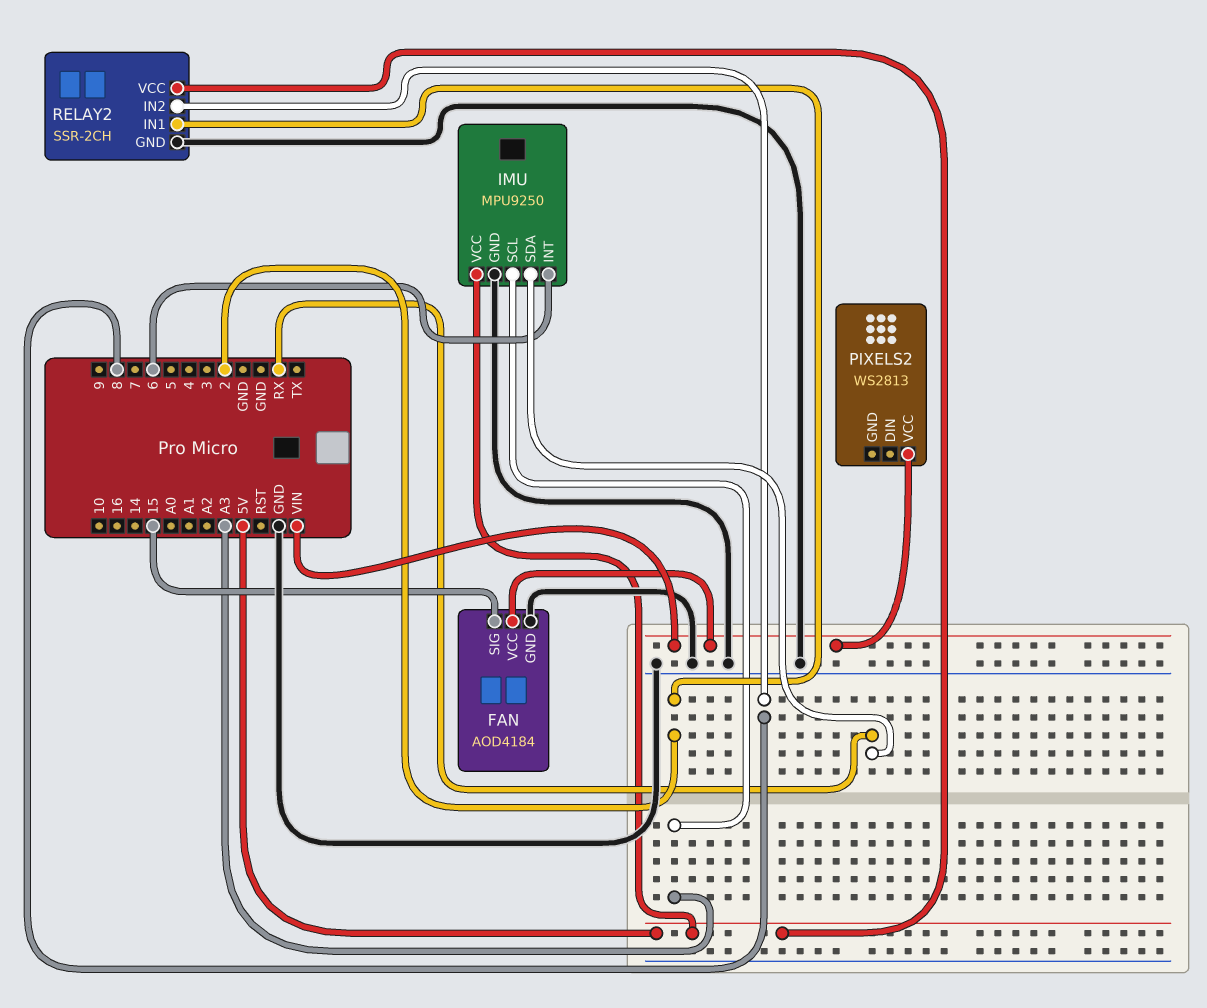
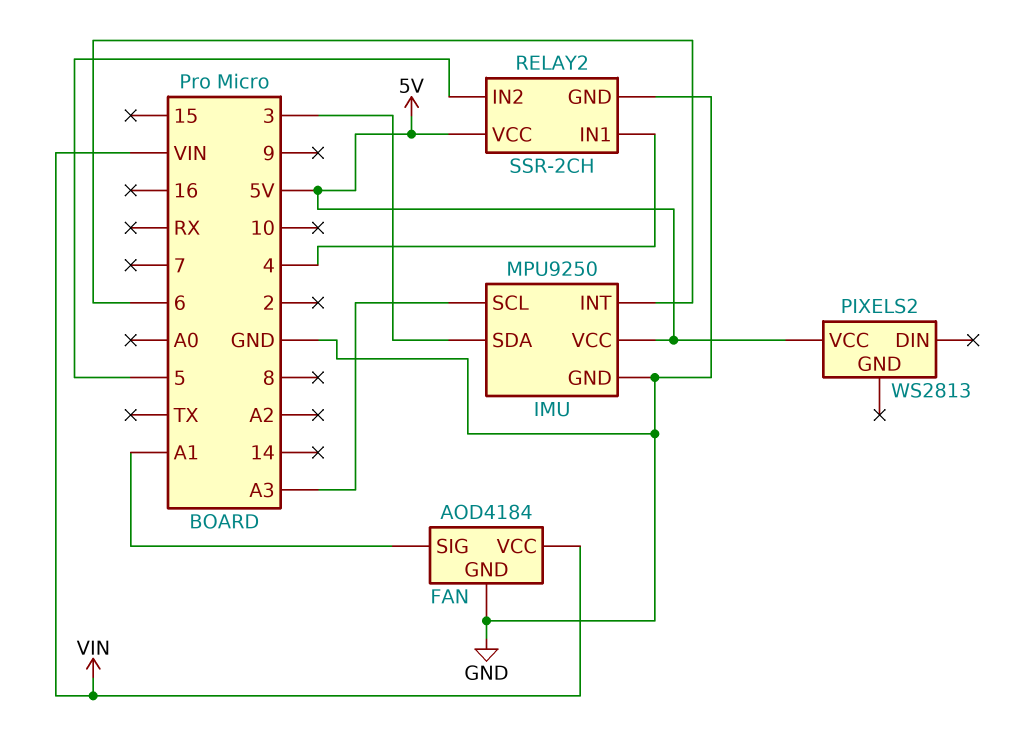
FAN pin SIG: 15 -> A1
IMU pin SDA: RX -> 3
PIXELS2 pin VCC: VIN -> 5V
RELAY2 pin IN1: 2 -> 4
RELAY2 pin IN2: 8 -> 5

